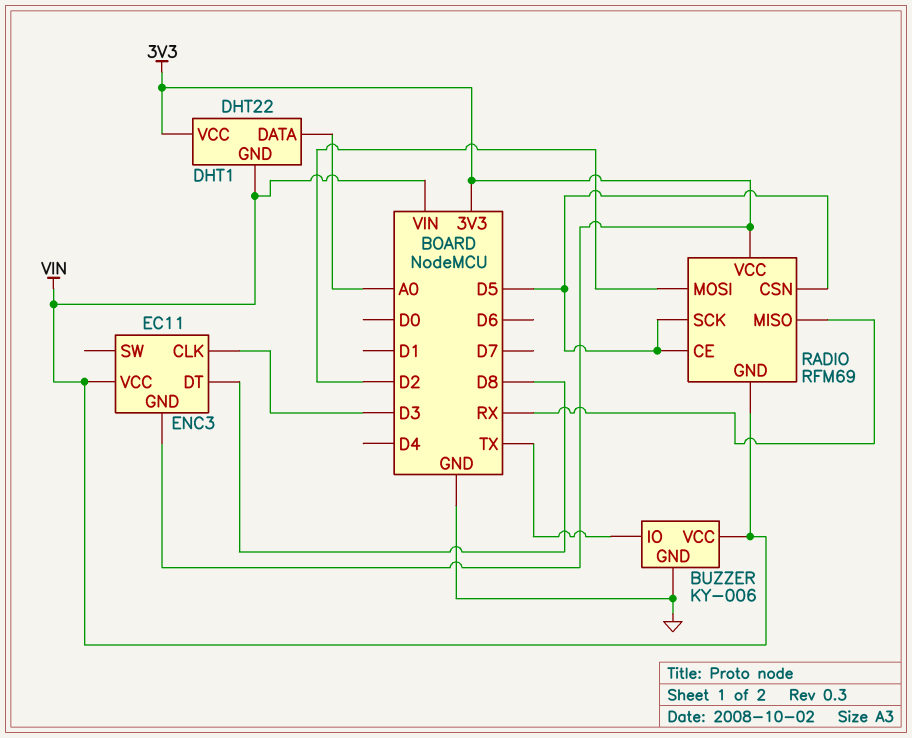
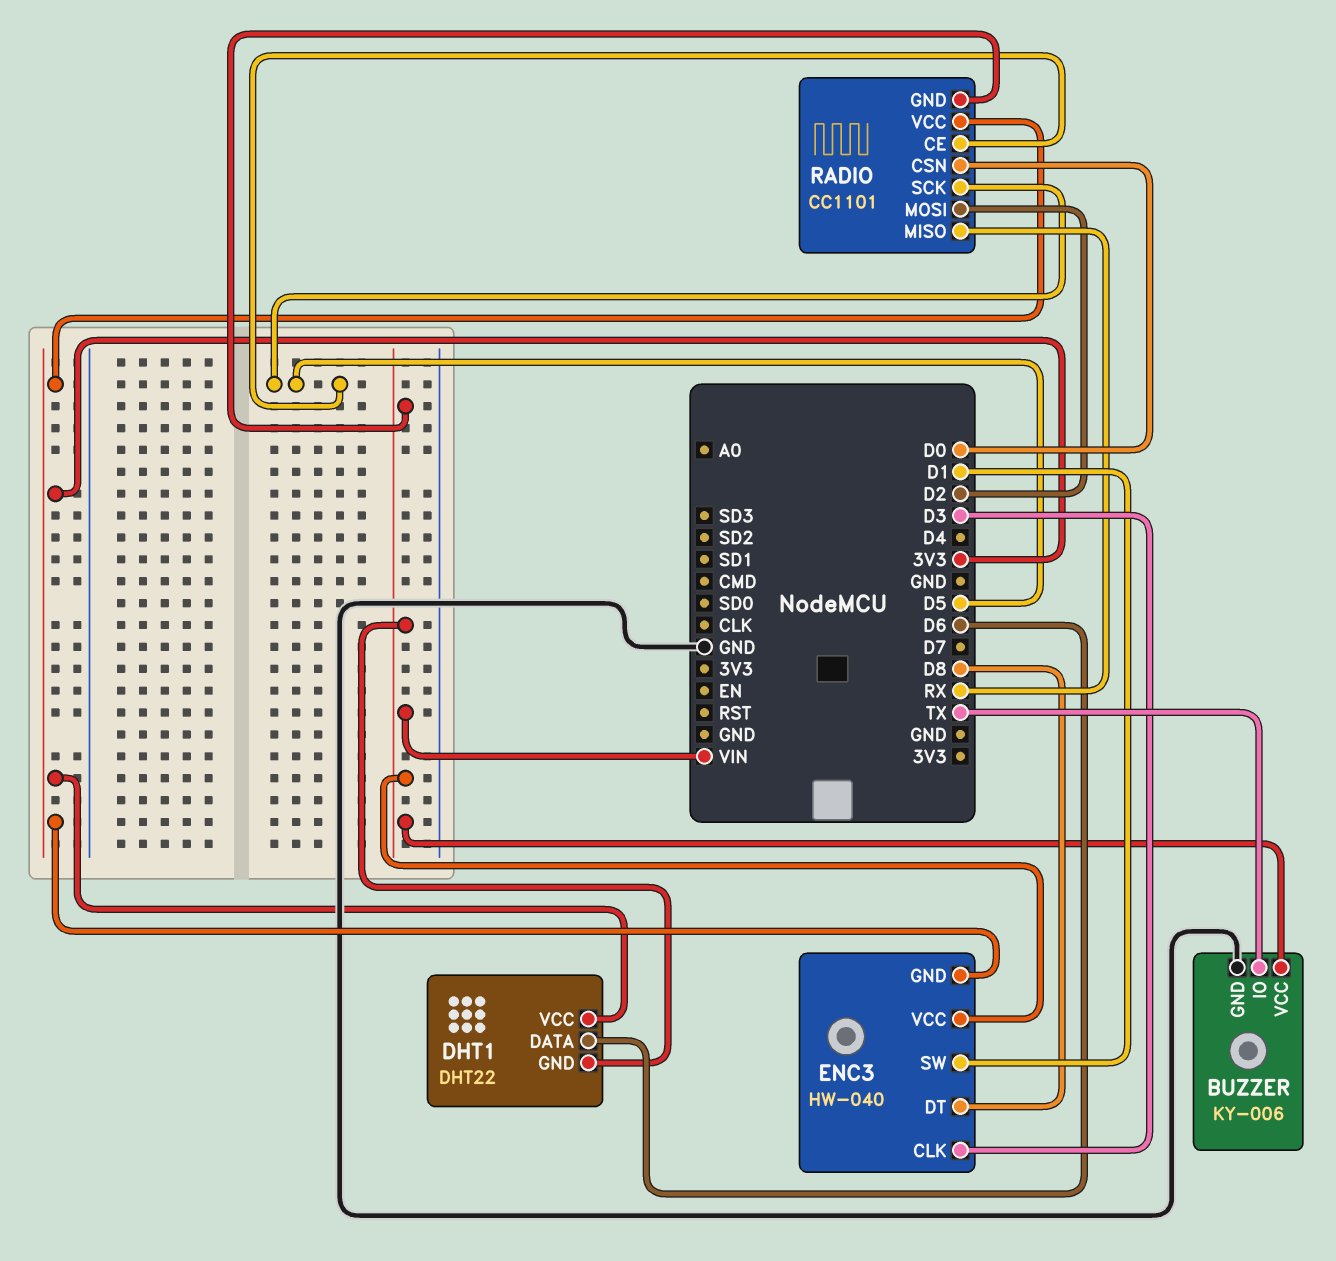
DHT1 pin DATA: A0 -> D6
ENC3: EC11 -> HW-040
ENC3 pin SW: none -> D1
RADIO: RFM69 -> CC1101
RADIO pin CSN: D5 -> D0

